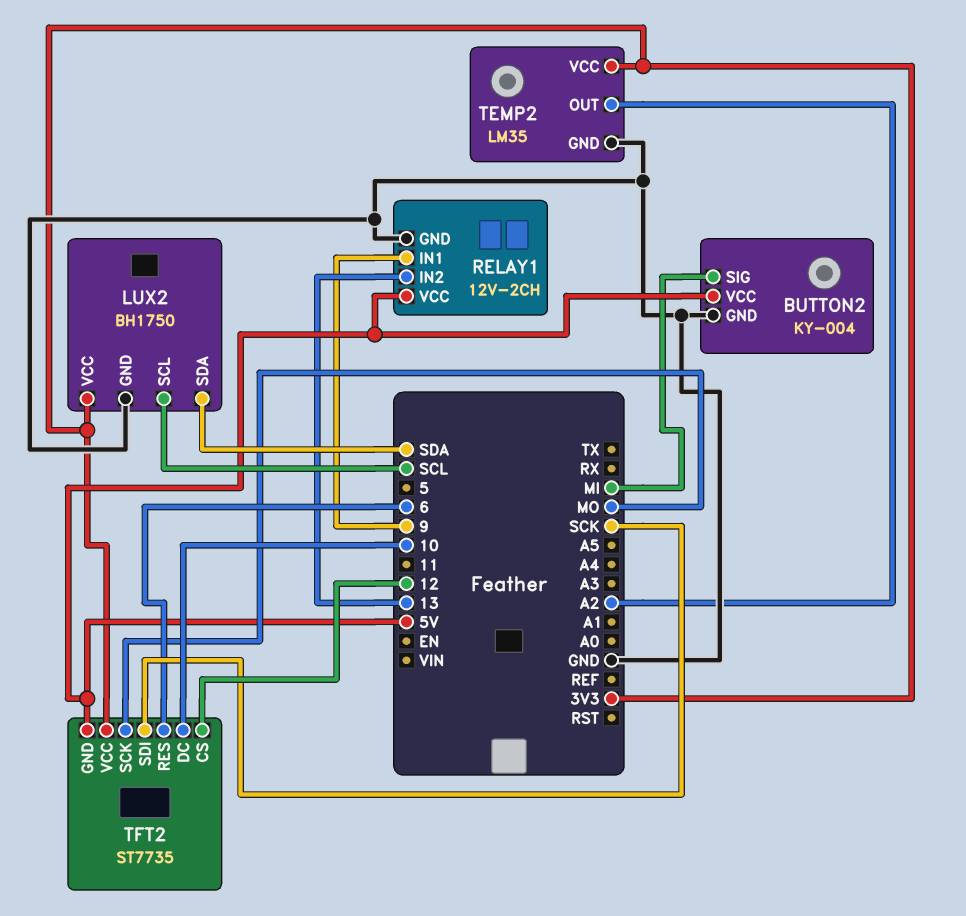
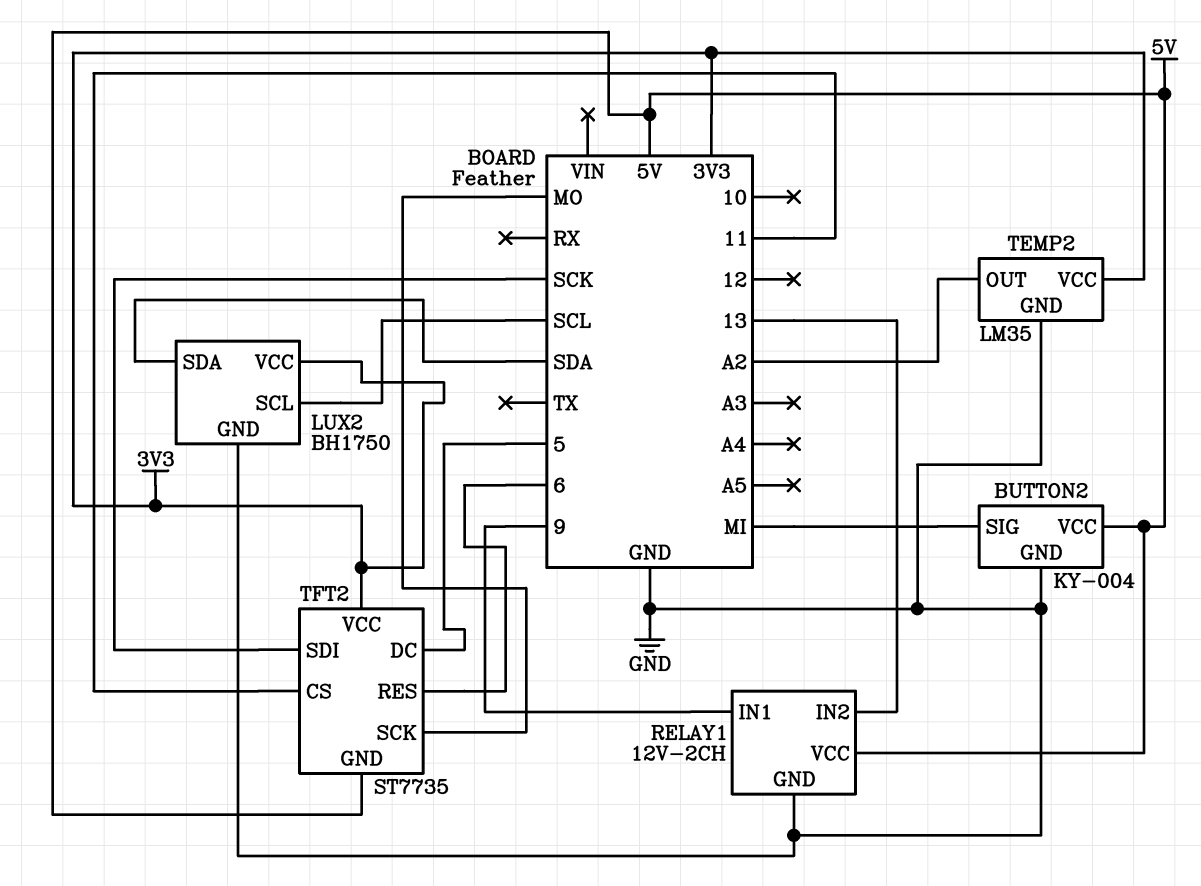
TFT2 pin CS: 12 -> 11
TFT2 pin DC: 10 -> 5

